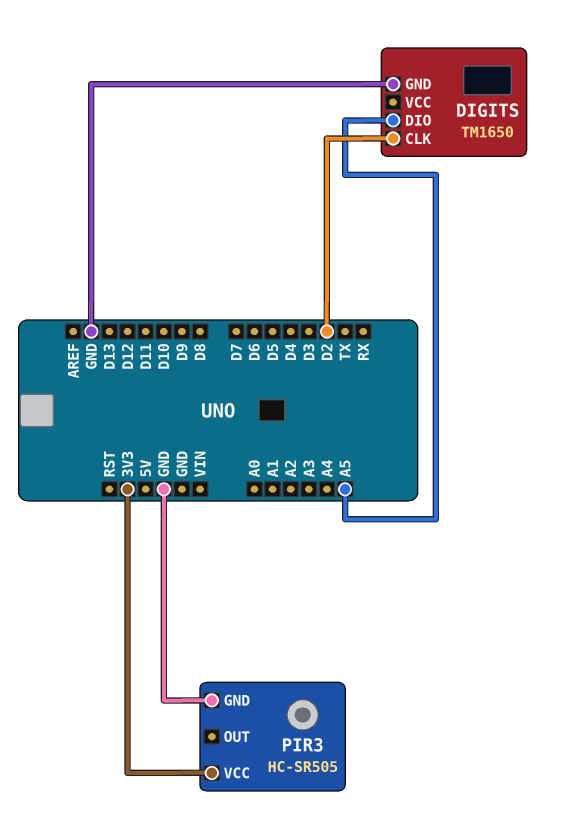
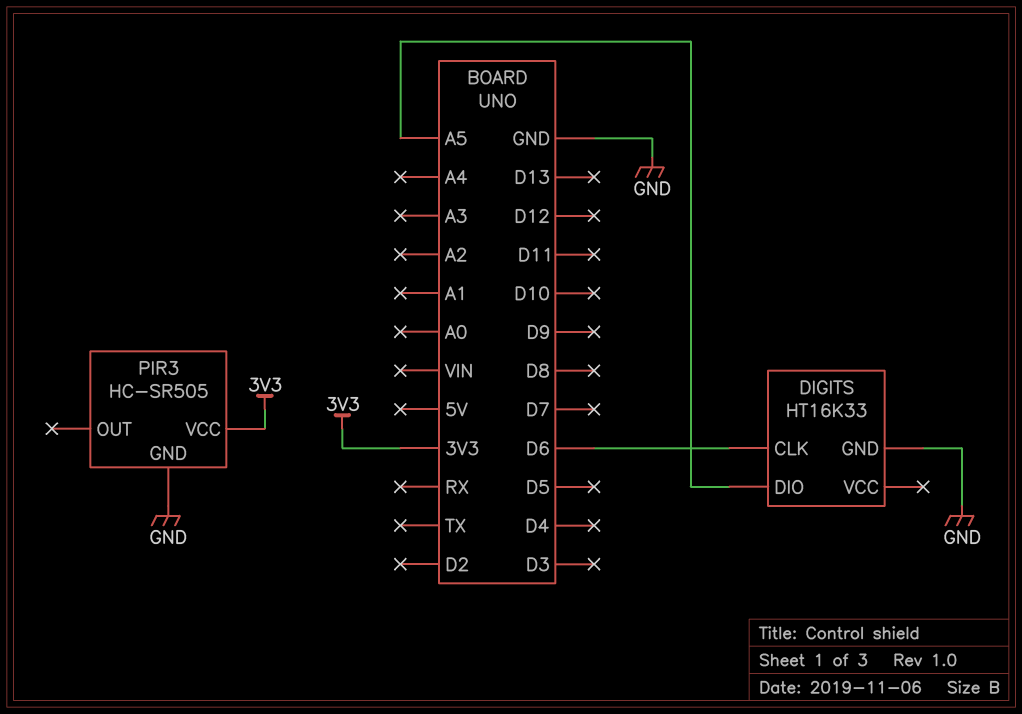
DIGITS: TM1650 -> HT16K33
DIGITS pin CLK: D2 -> D6

